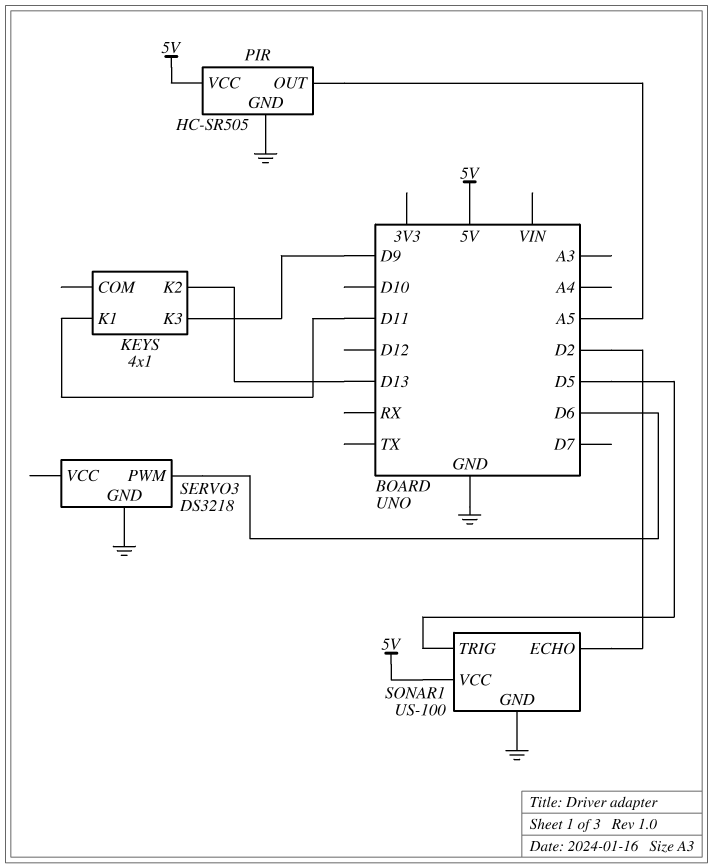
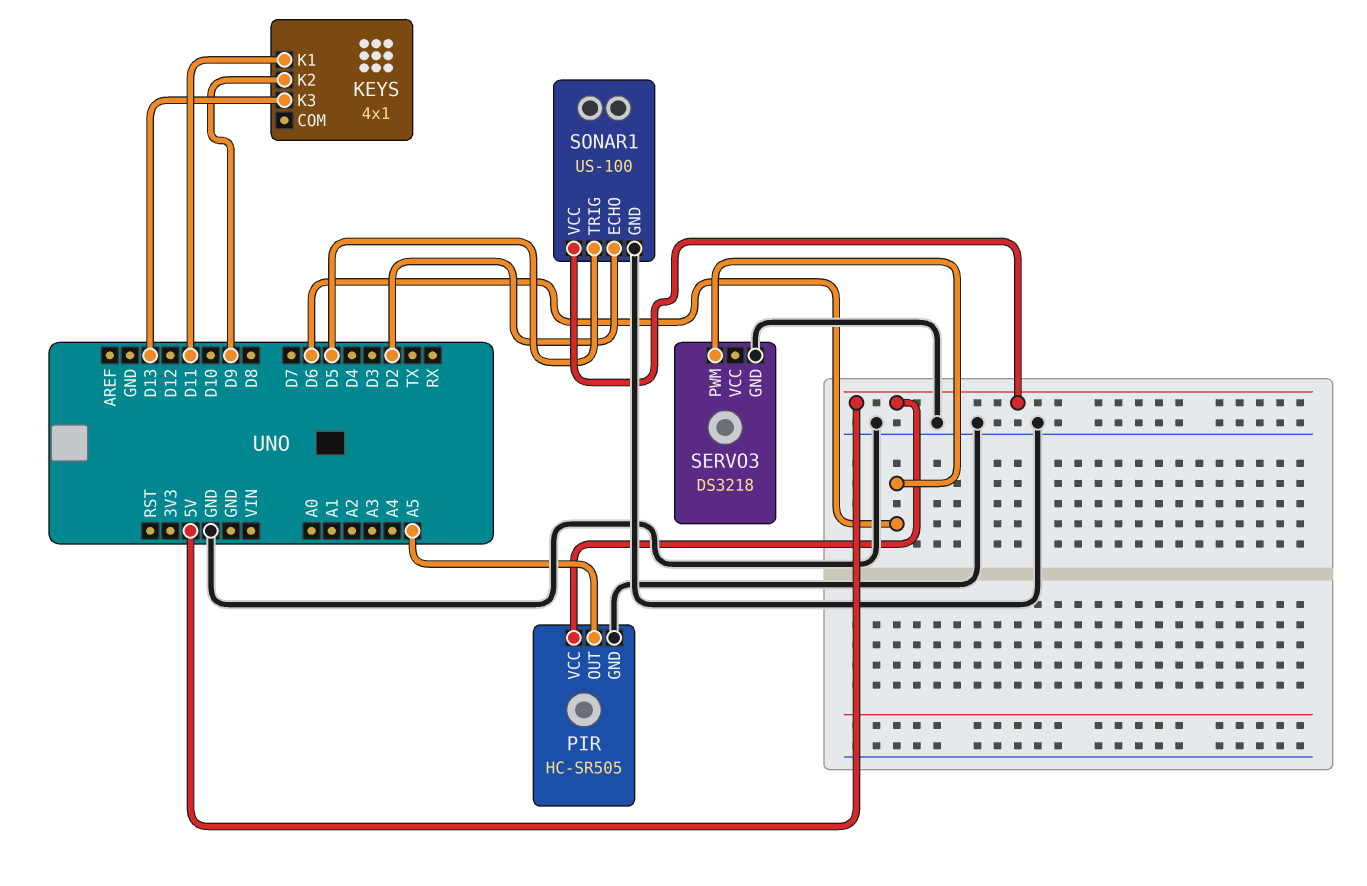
KEYS pin K2: D13 -> D9
KEYS pin K3: D9 -> D13

